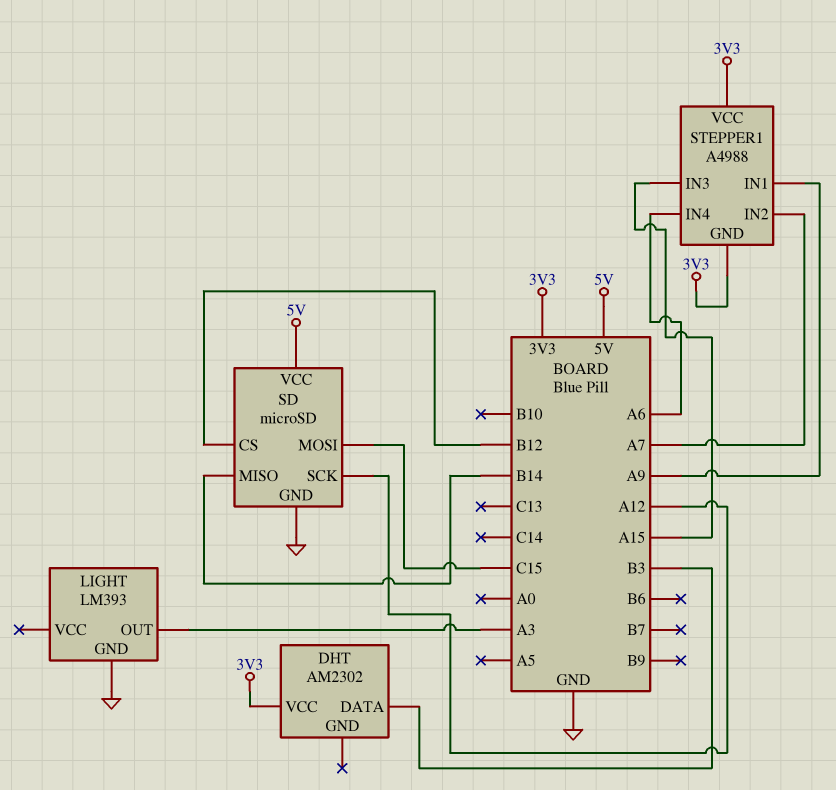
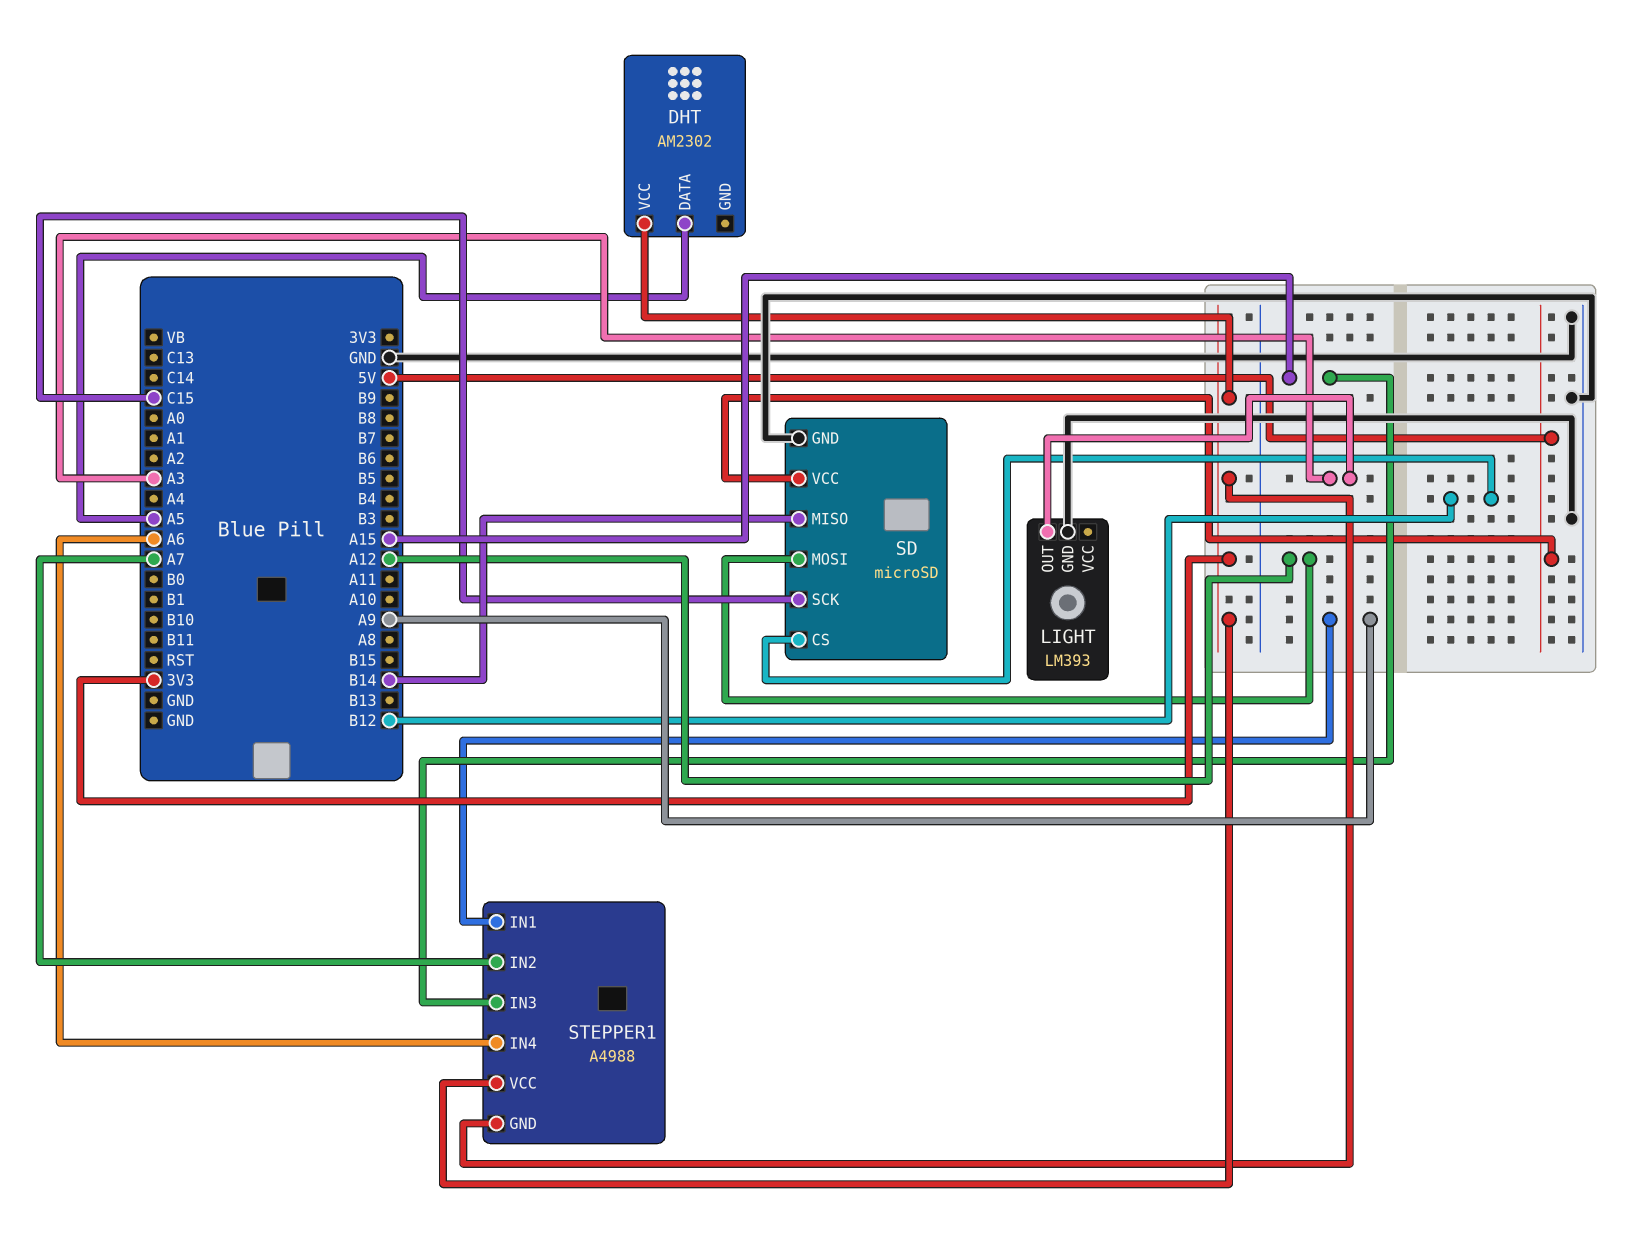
DHT pin DATA: B3 -> A5
SD pin MOSI: C15 -> A12
SD pin SCK: A12 -> C15

